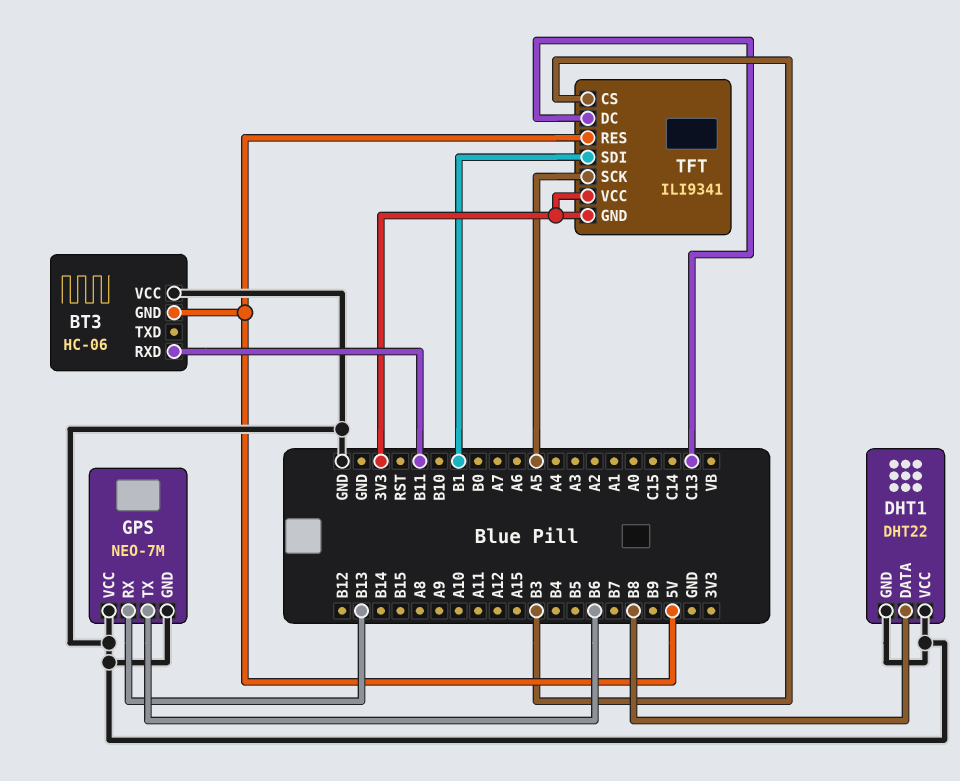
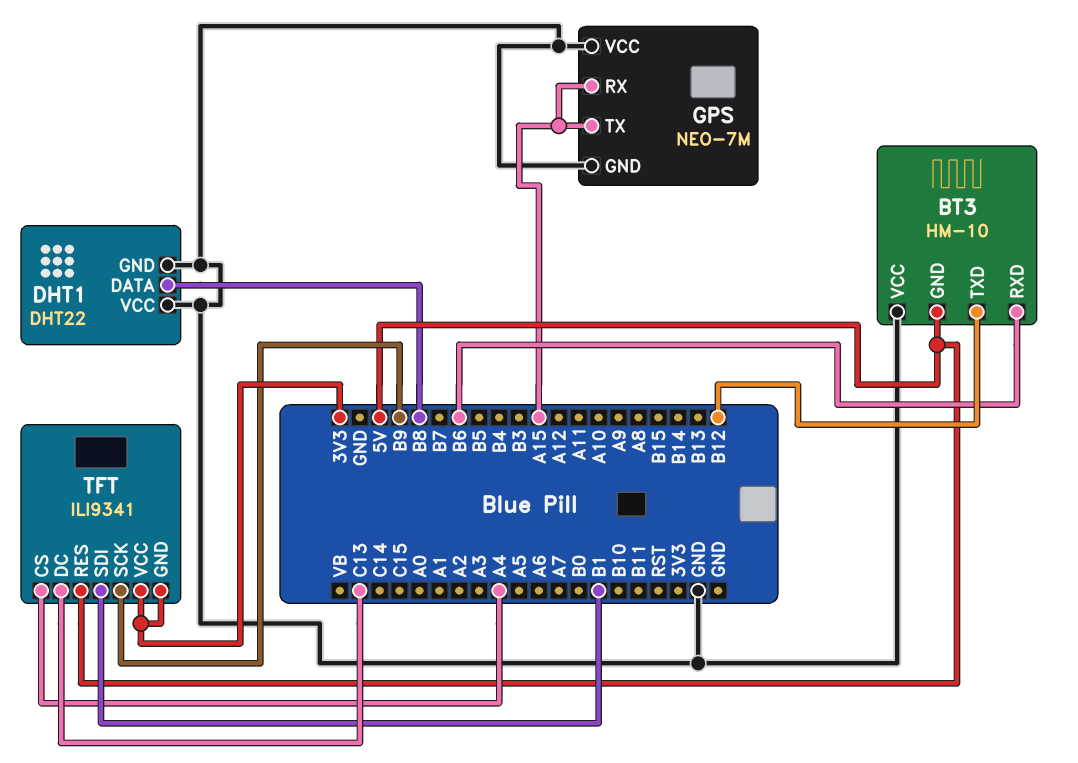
BT3: HC-06 -> HM-10
BT3 pin RXD: B11 -> B6
BT3 pin TXD: none -> B12
GPS pin RX: B13 -> A15
GPS pin TX: B6 -> A15
TFT pin CS: B3 -> A4
TFT pin SCK: A5 -> B9

